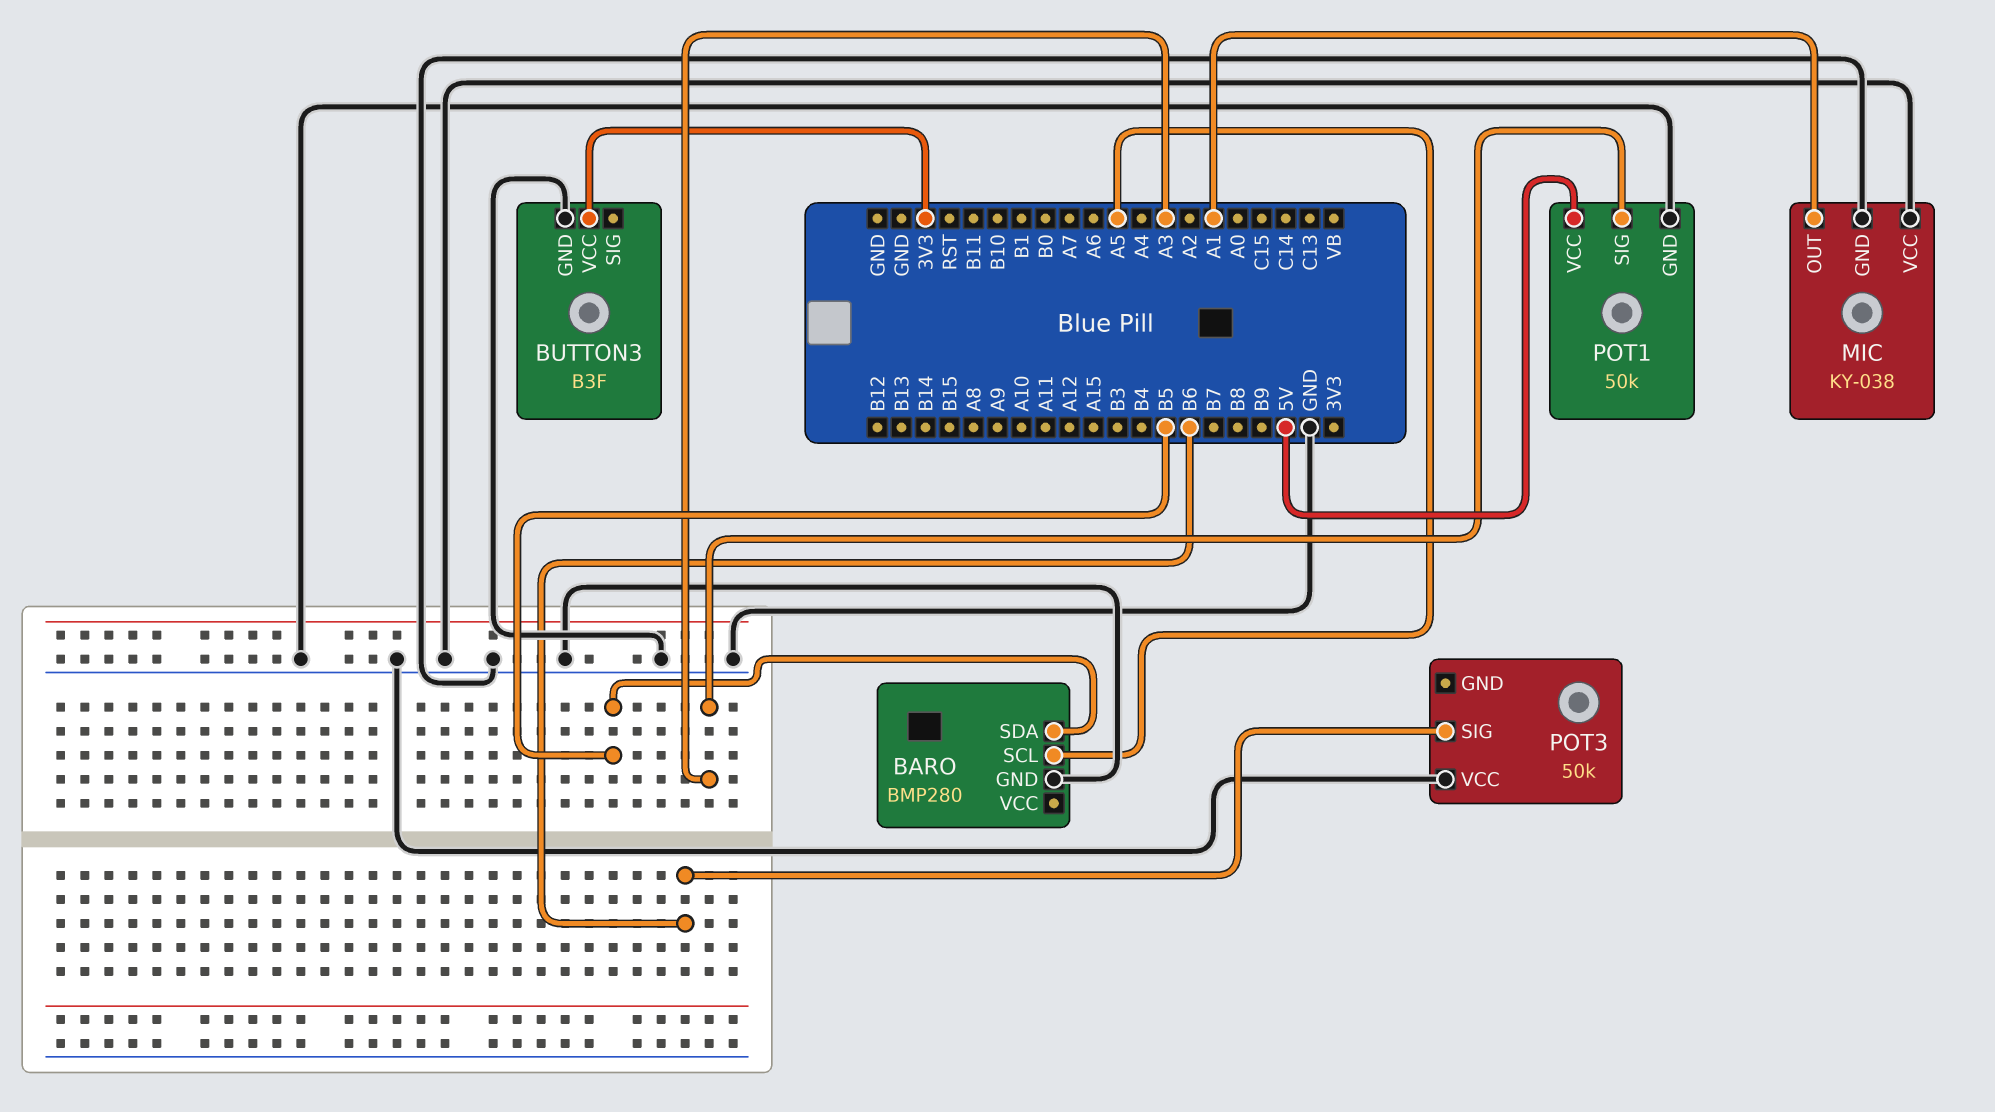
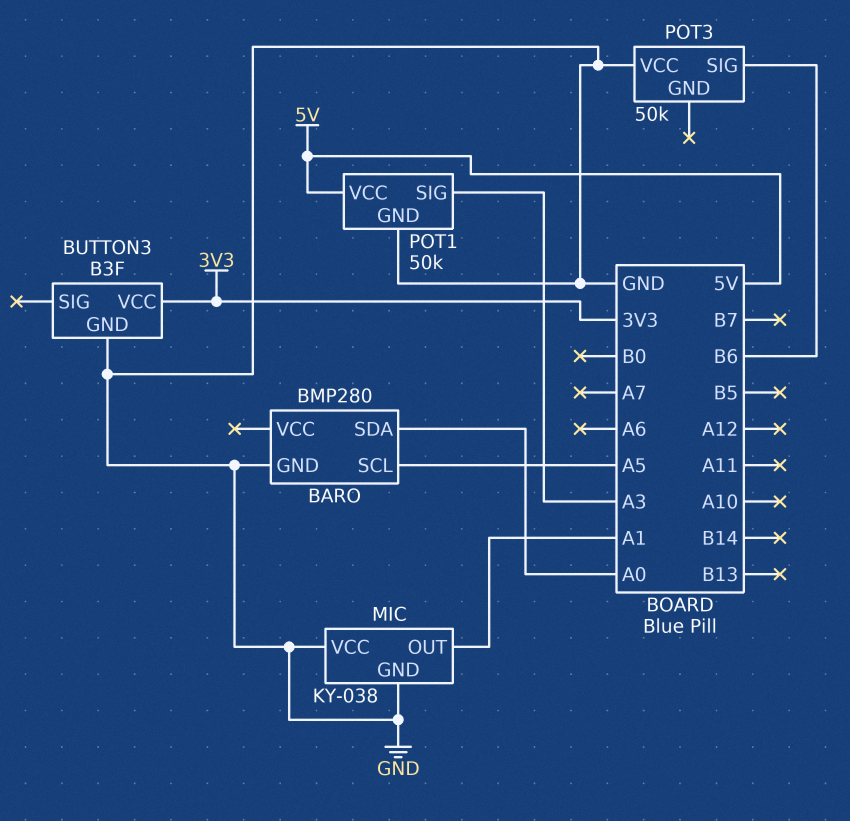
BARO pin SDA: B5 -> A0

